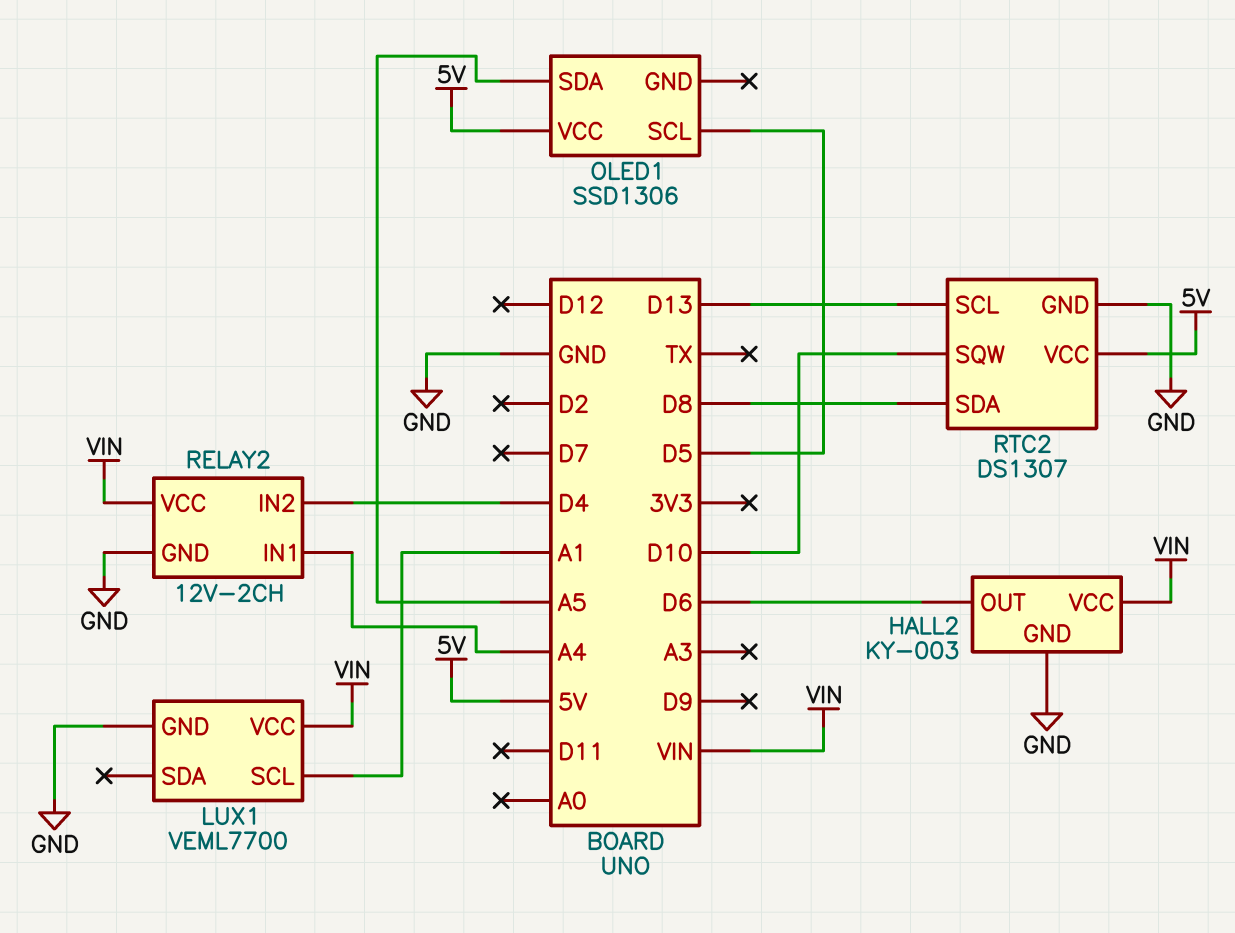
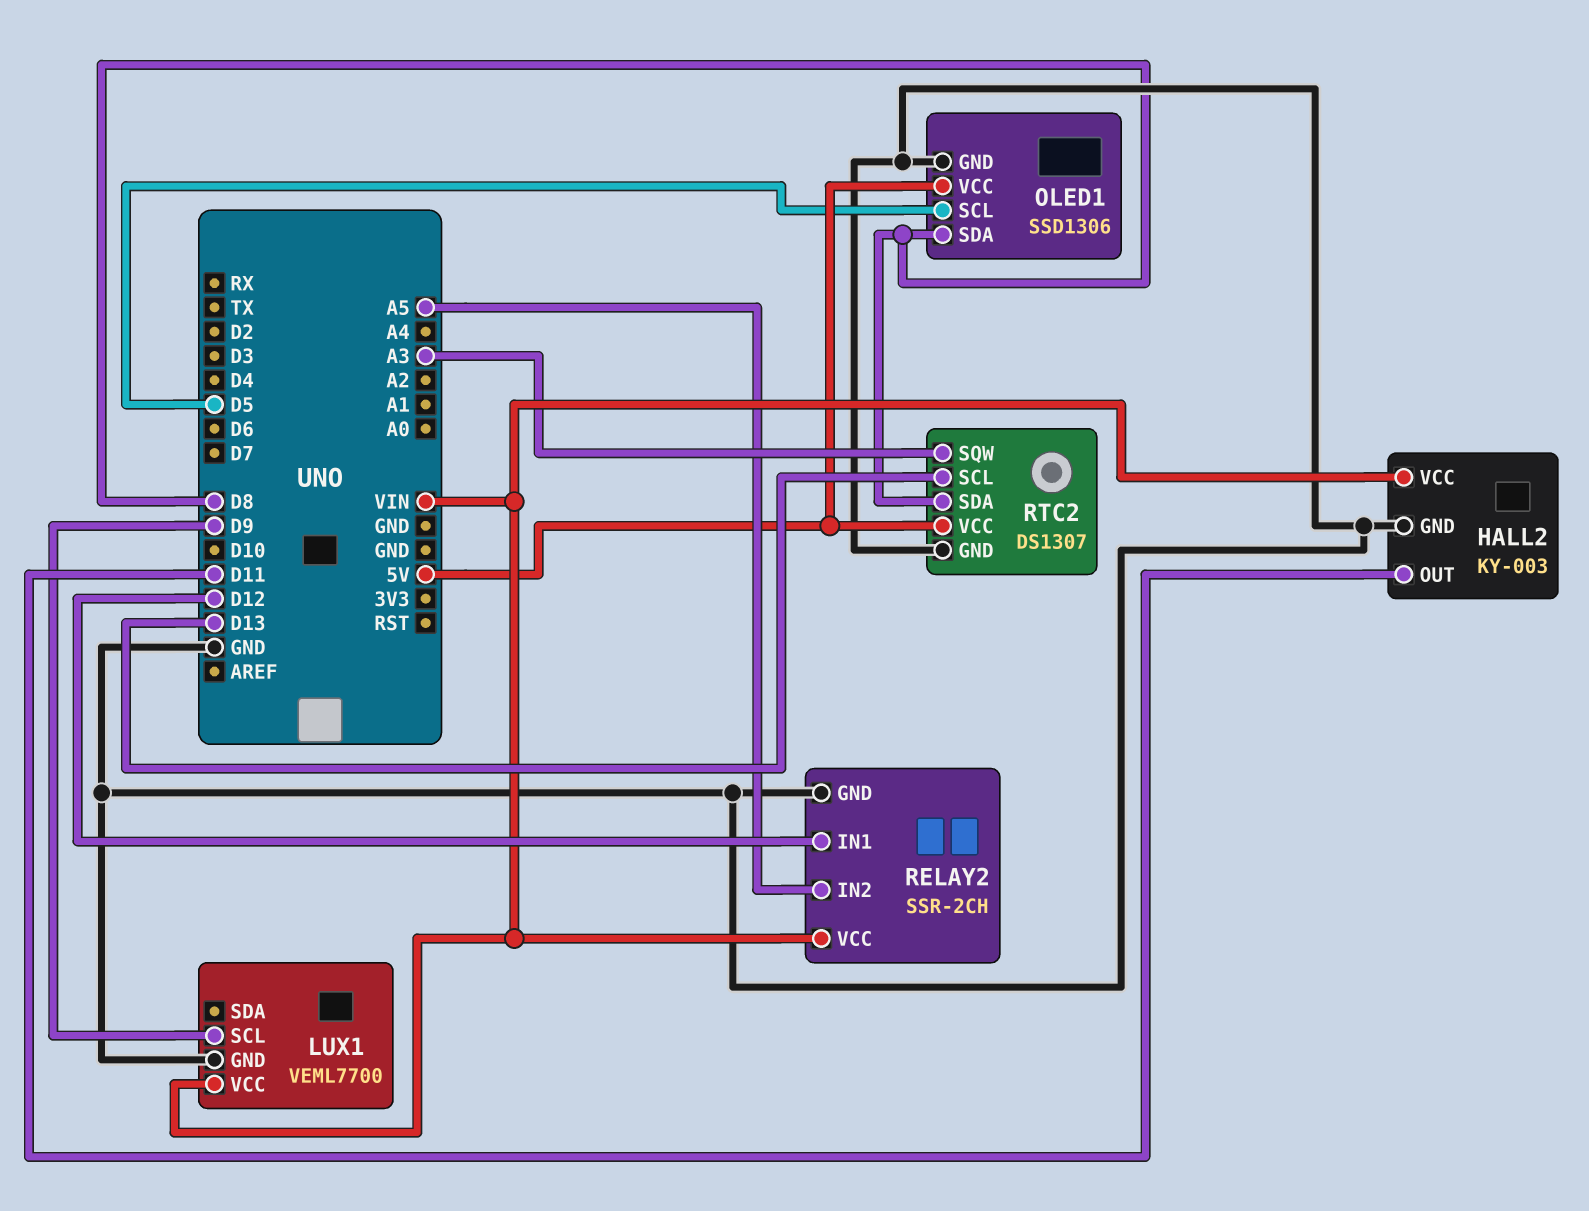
HALL2 pin OUT: D6 -> D11
LUX1 pin SCL: A1 -> D9
OLED1 pin GND: none -> GND
OLED1 pin SDA: A5 -> D8
RELAY2: 12V-2CH -> SSR-2CH
RELAY2 pin IN1: A4 -> D12
RELAY2 pin IN2: D4 -> A5
RTC2 pin SQW: D10 -> A3

